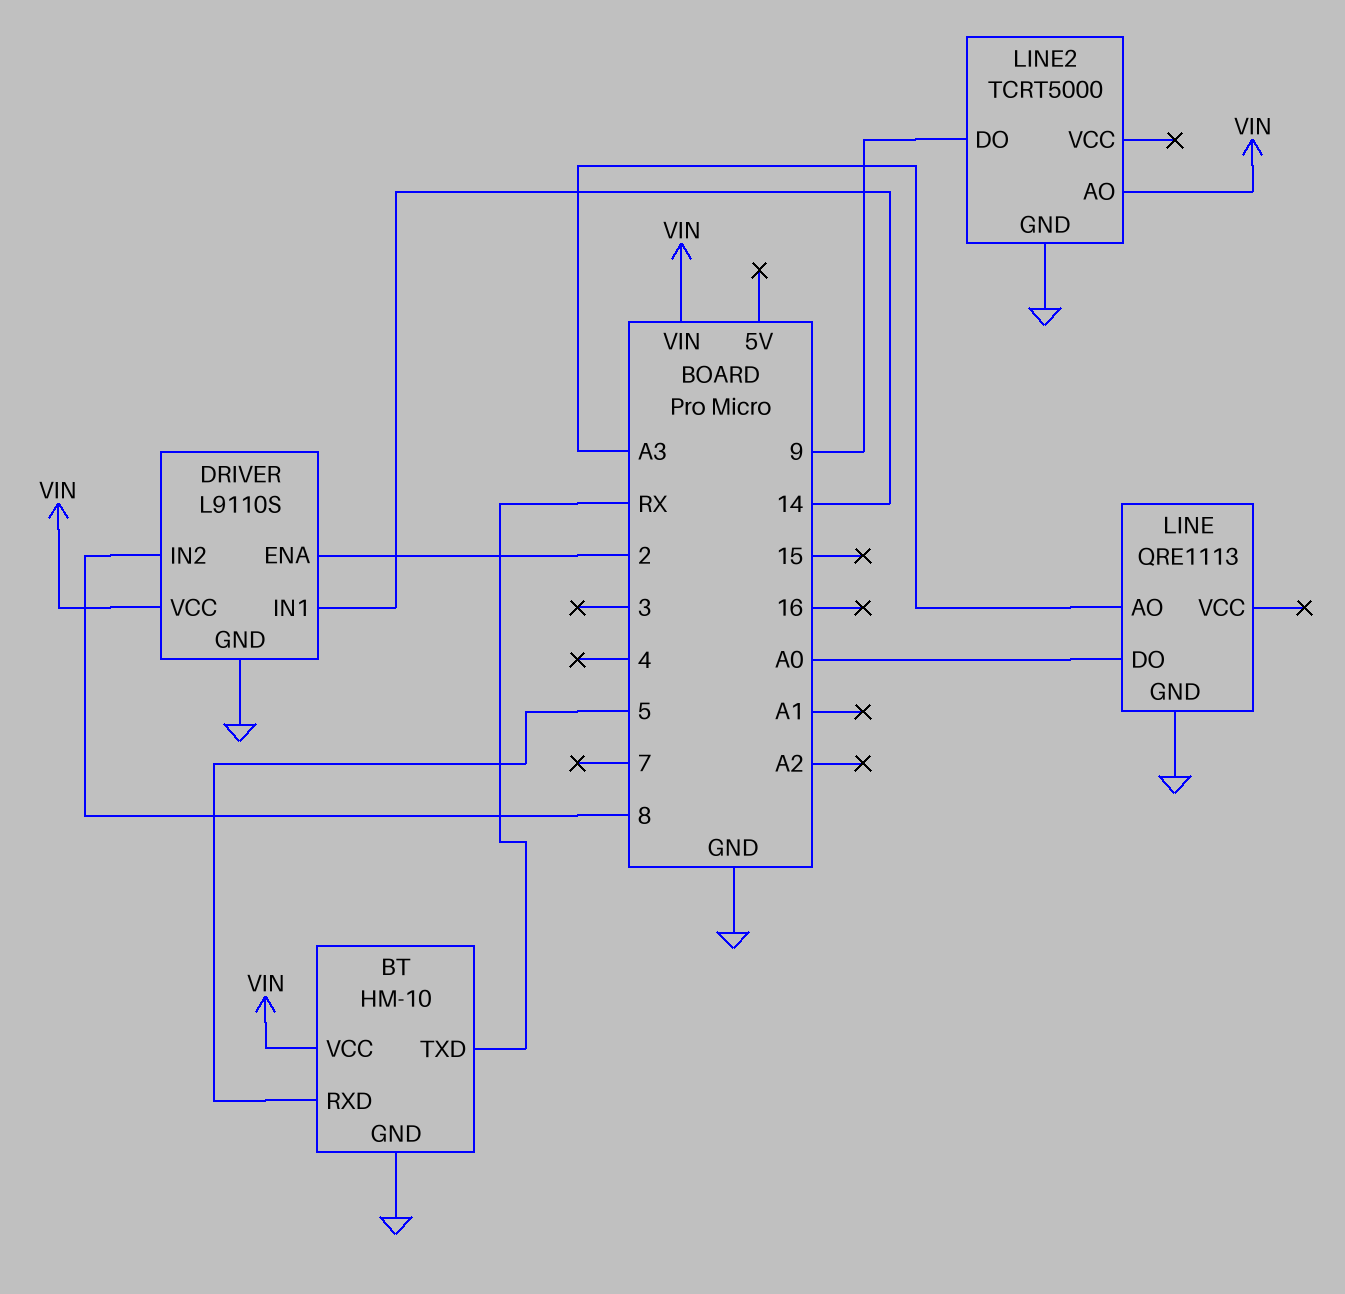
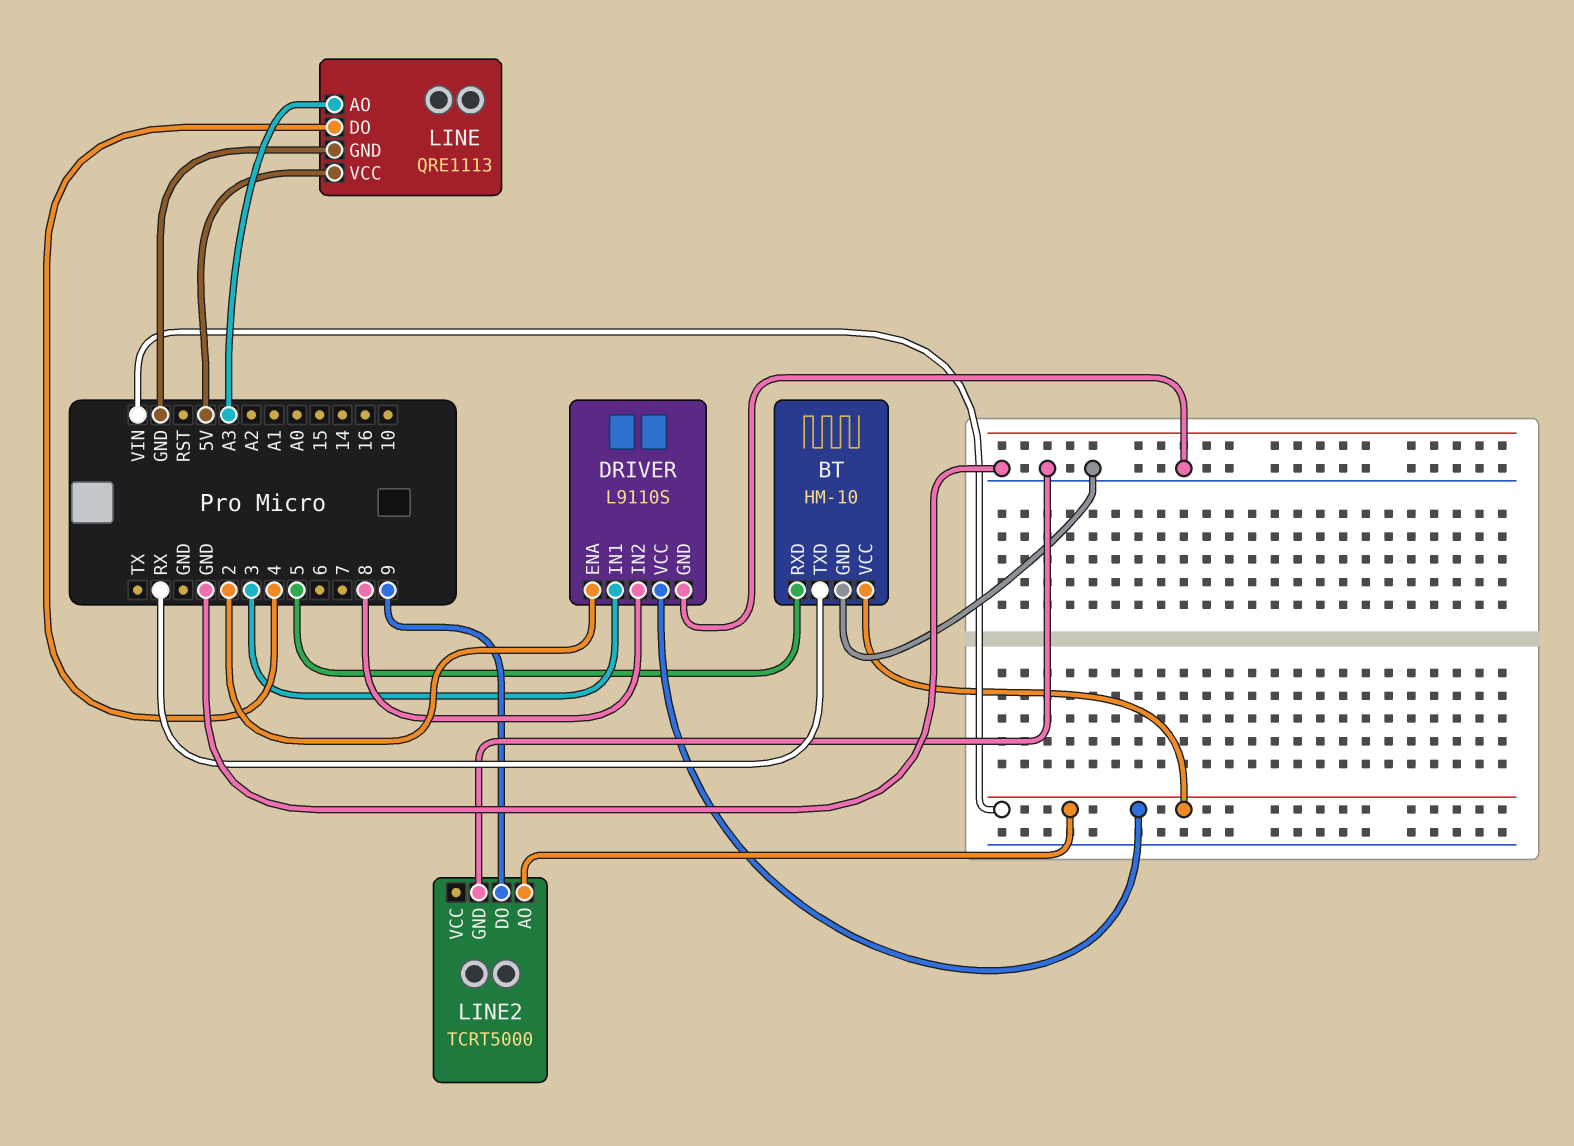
DRIVER pin IN1: 14 -> 3
LINE pin DO: A0 -> 4
LINE pin VCC: none -> 5V

